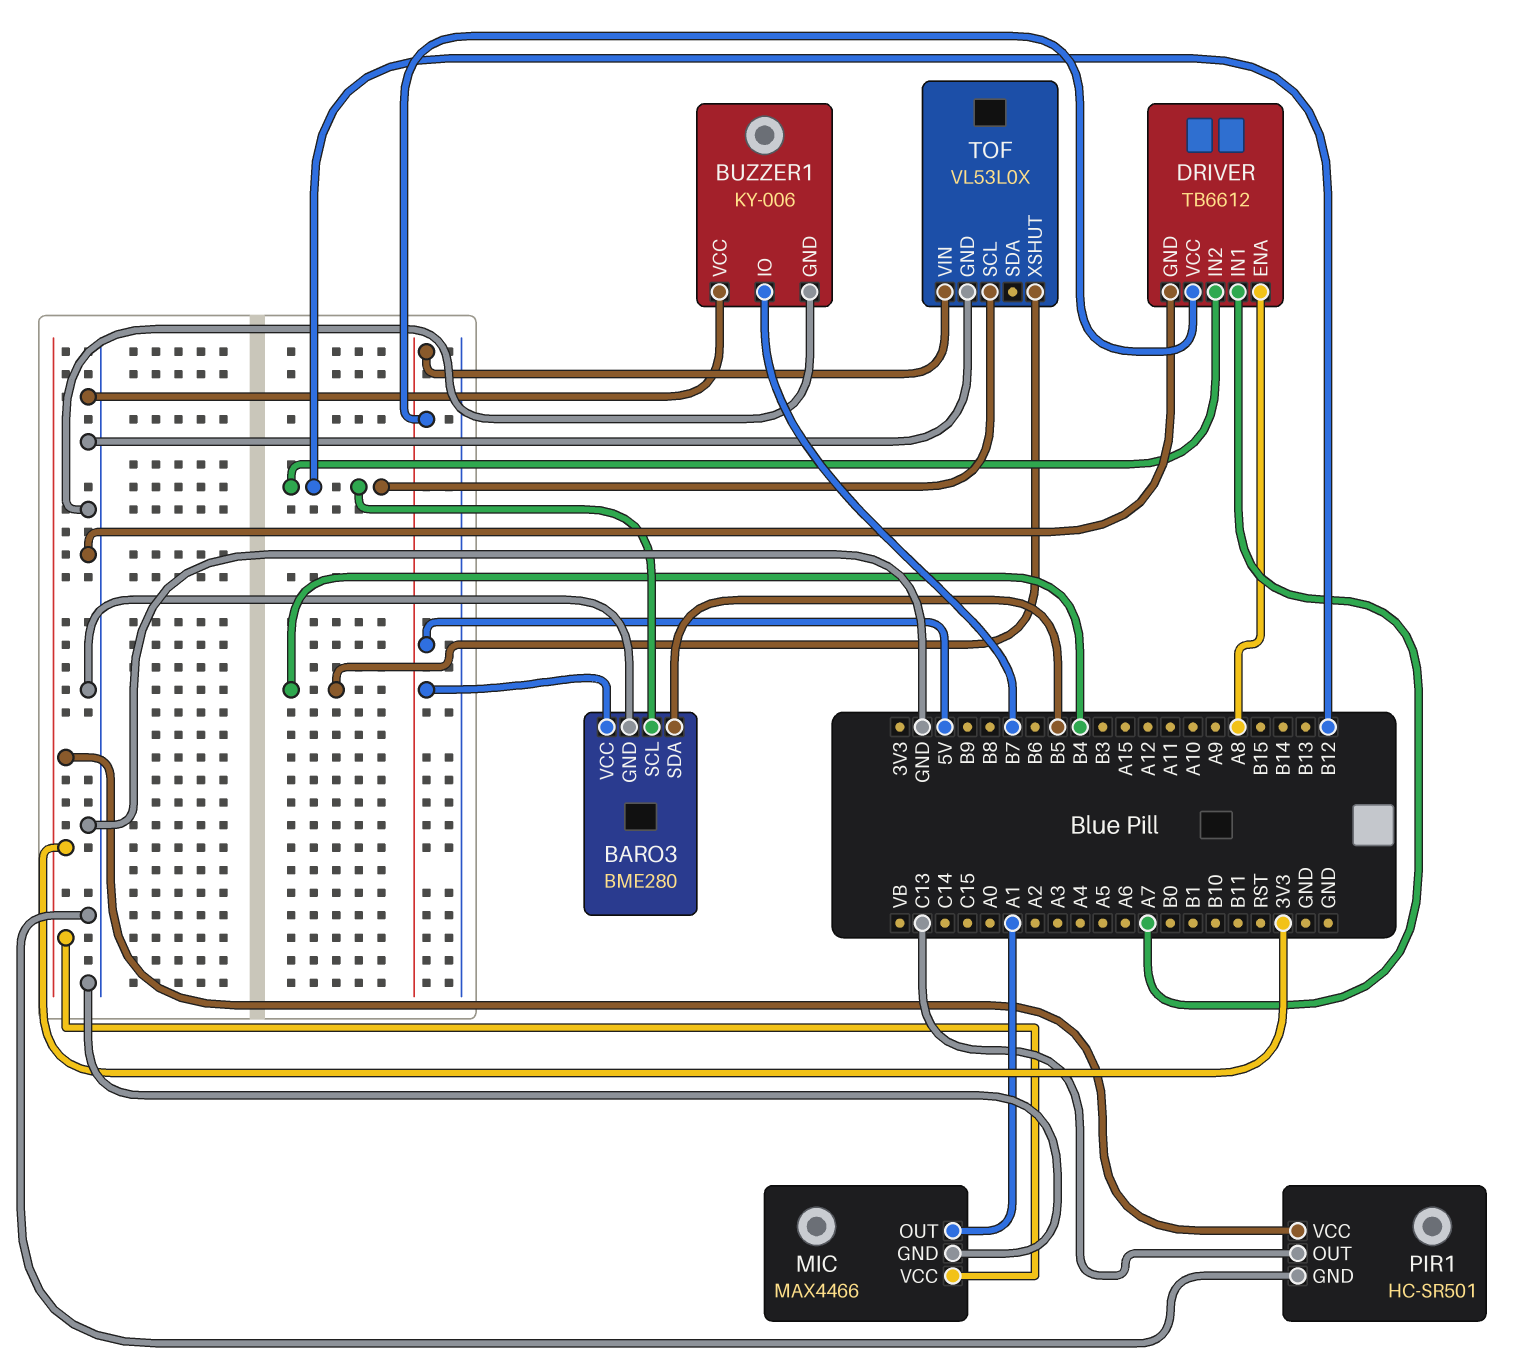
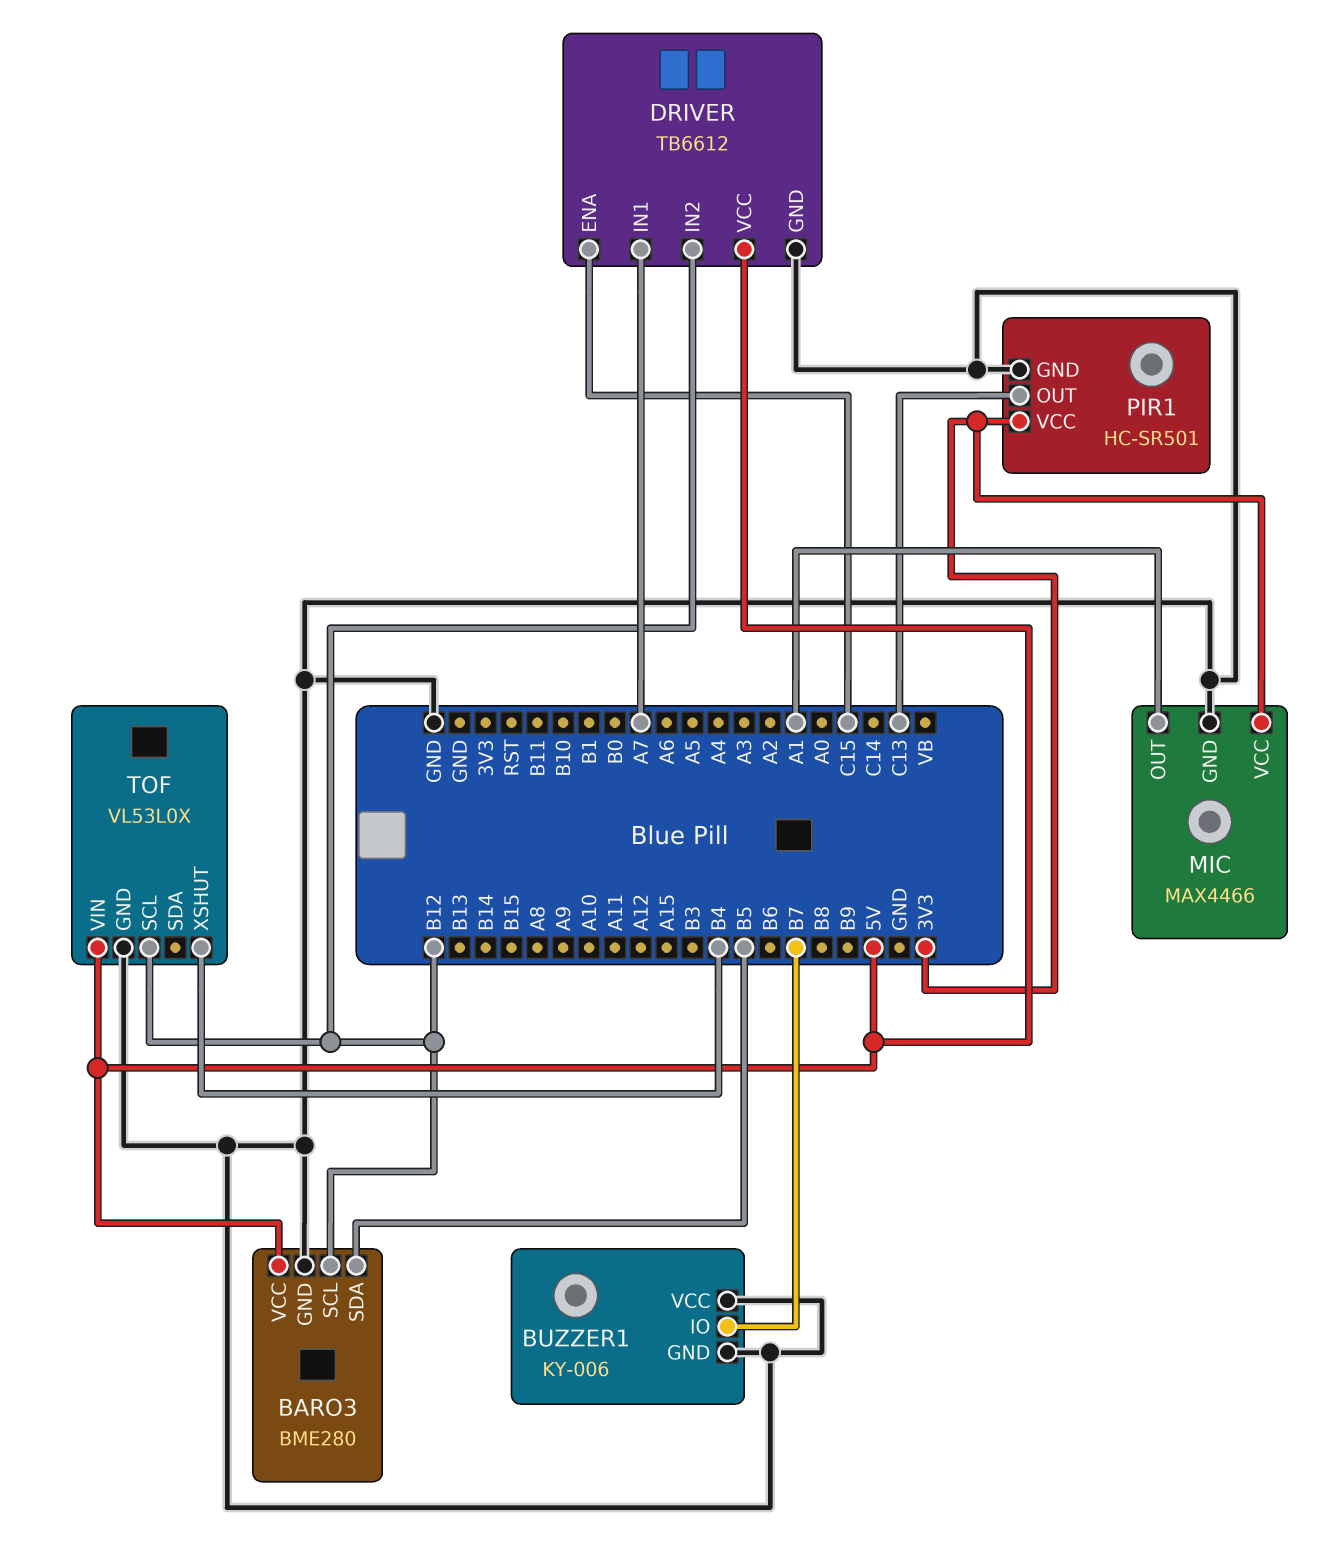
DRIVER pin ENA: A8 -> C15

